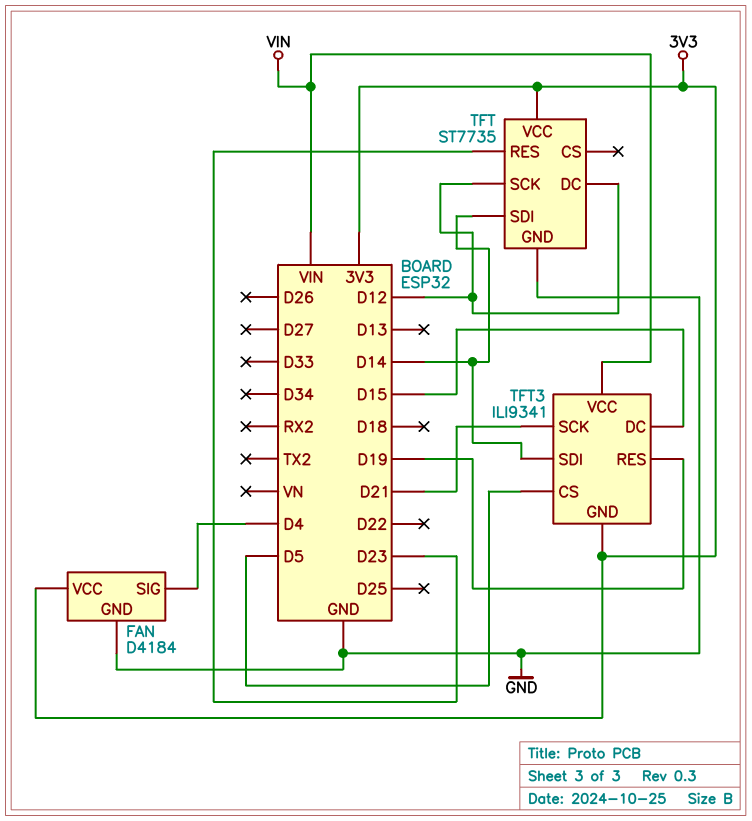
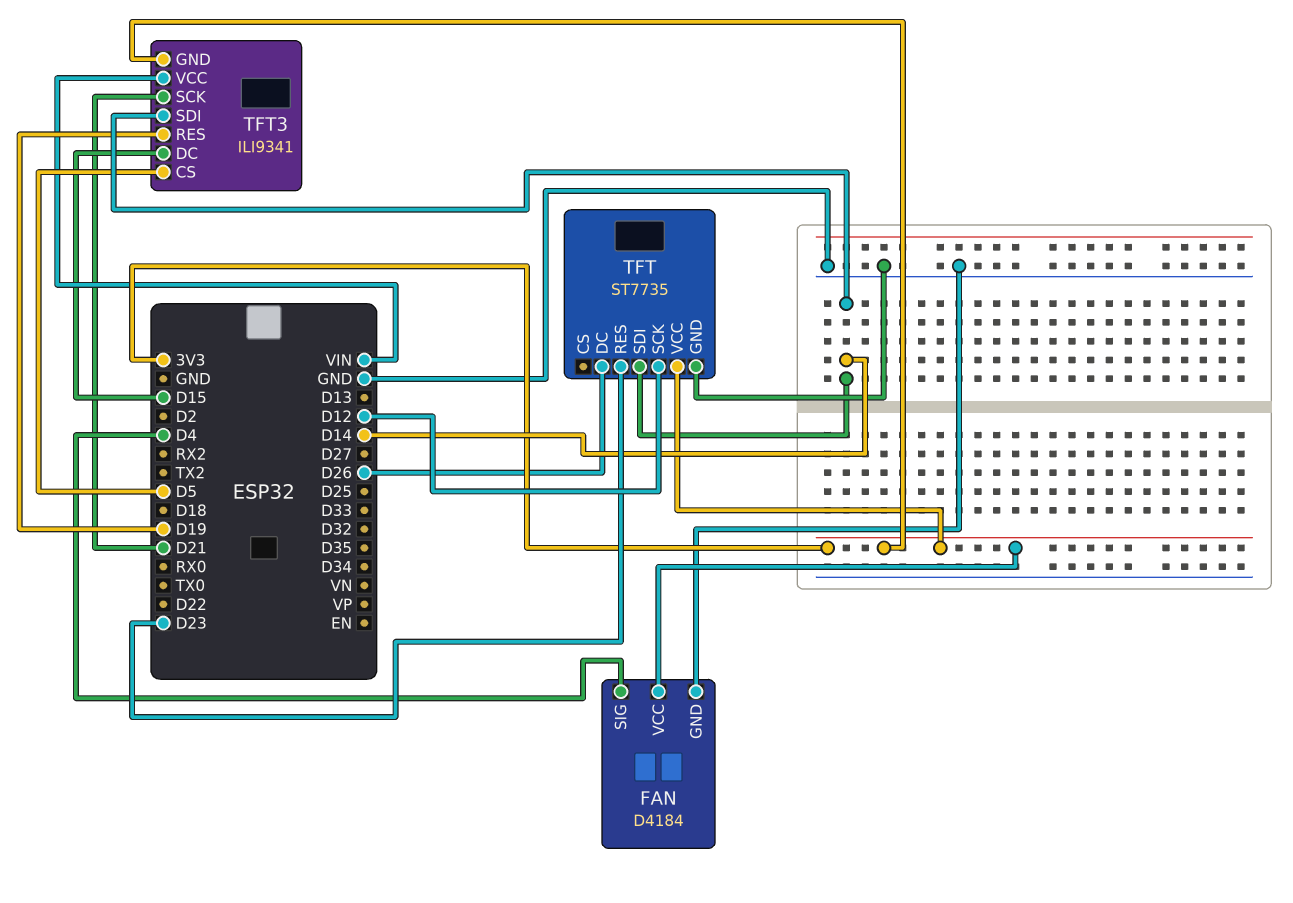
TFT pin DC: D12 -> D26

